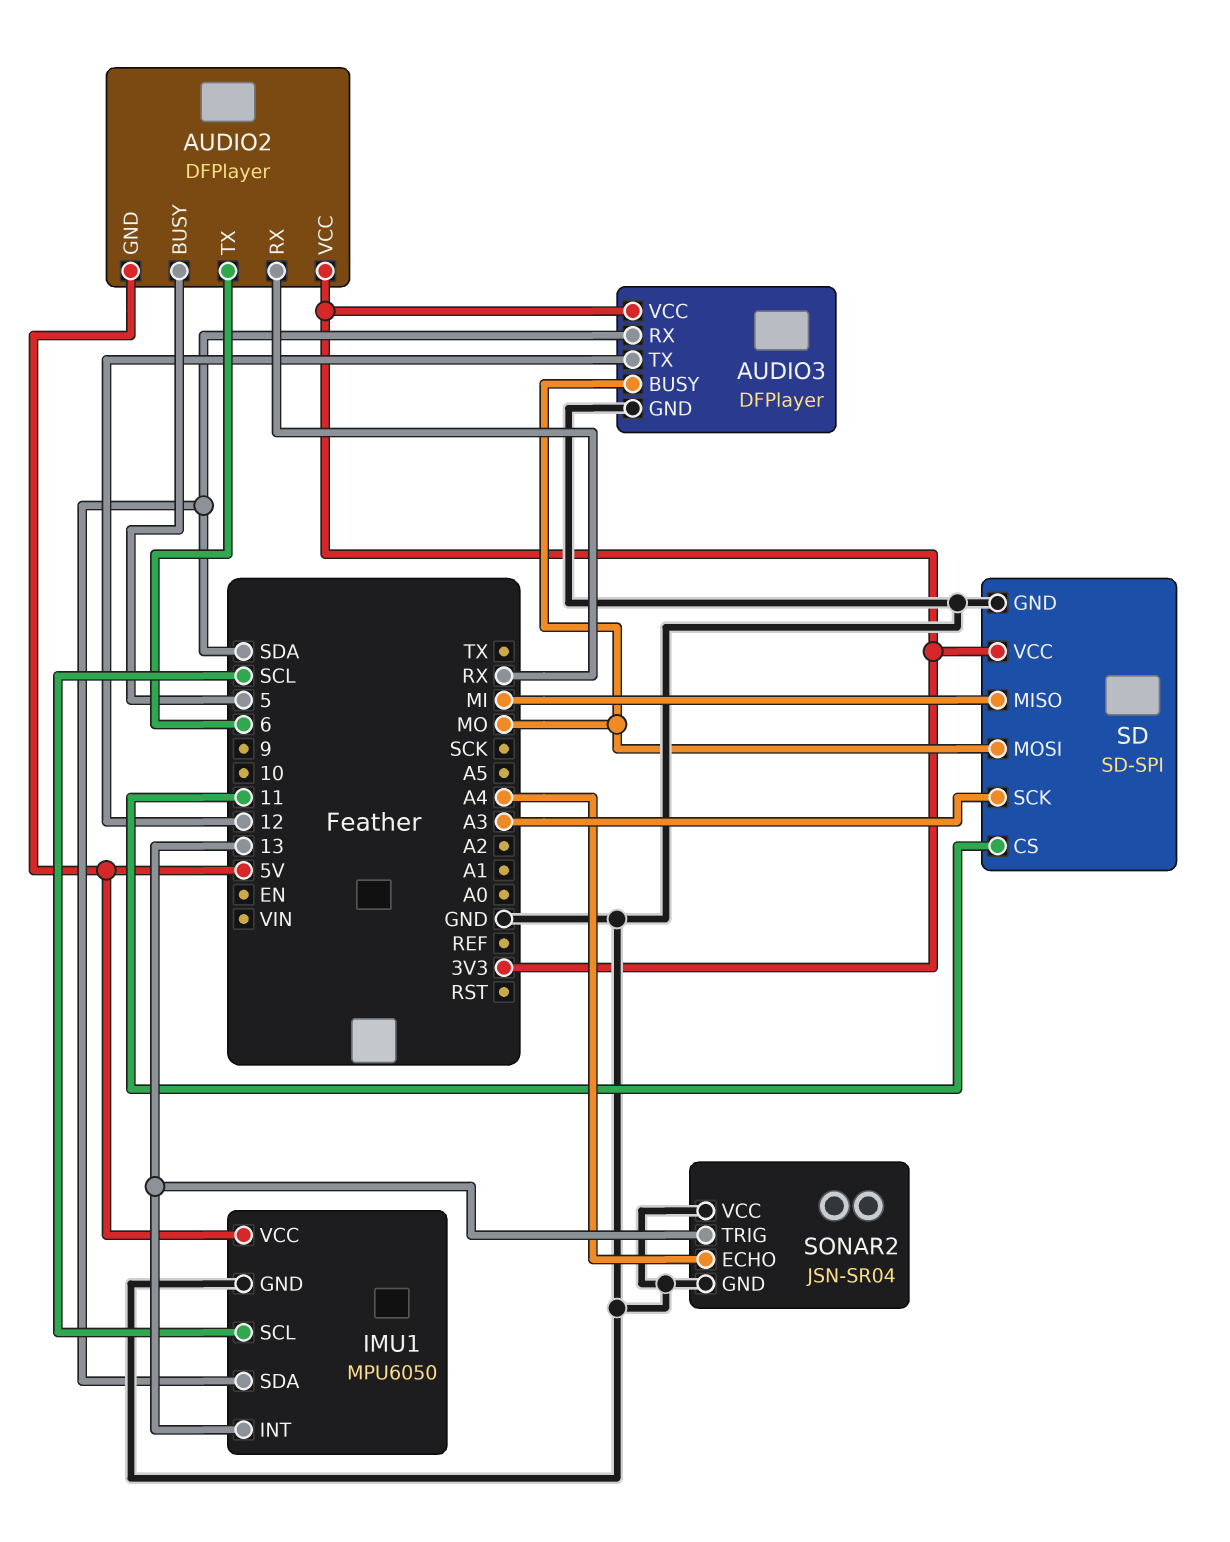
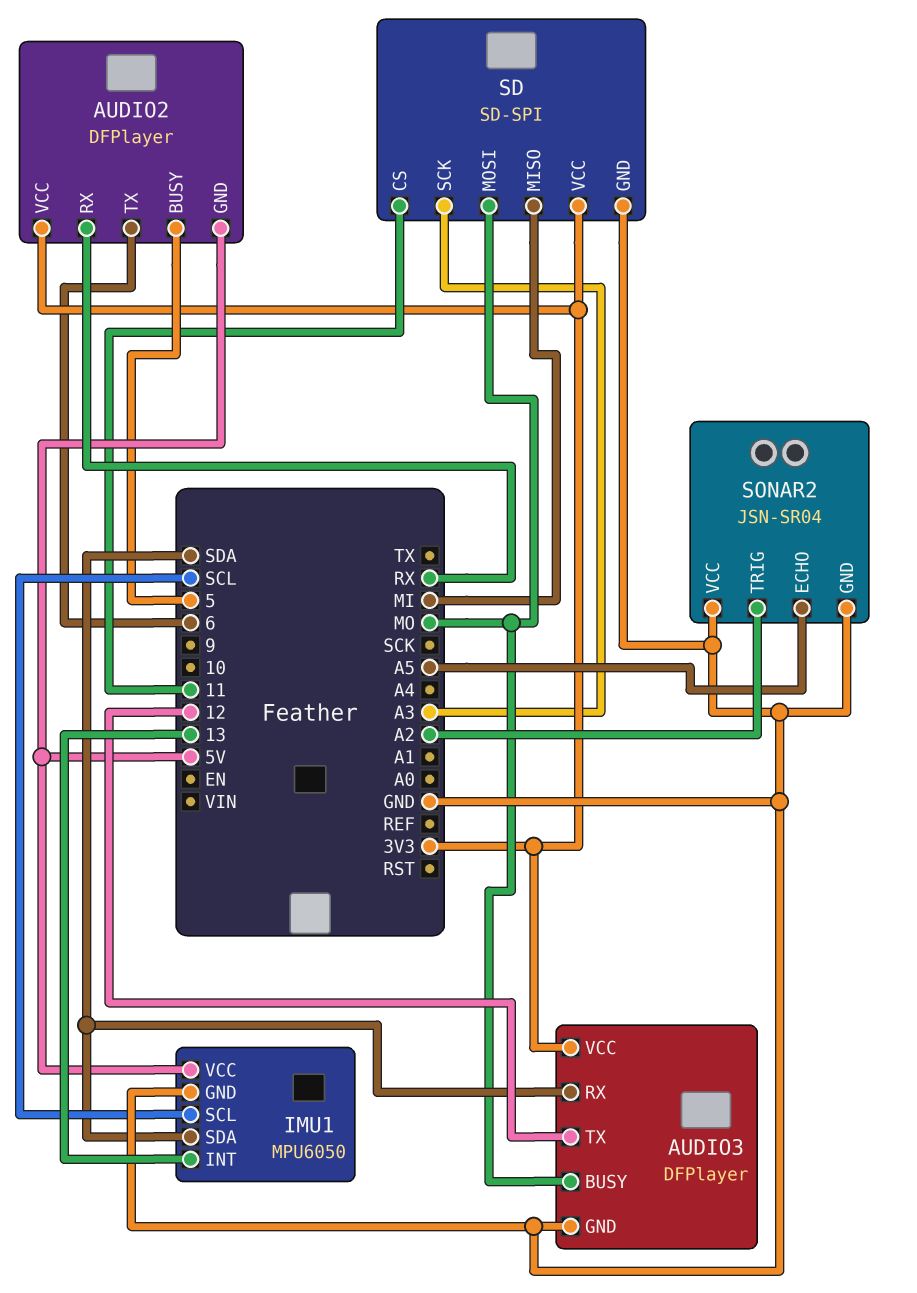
SONAR2 pin ECHO: A4 -> A5
SONAR2 pin TRIG: 13 -> A2

